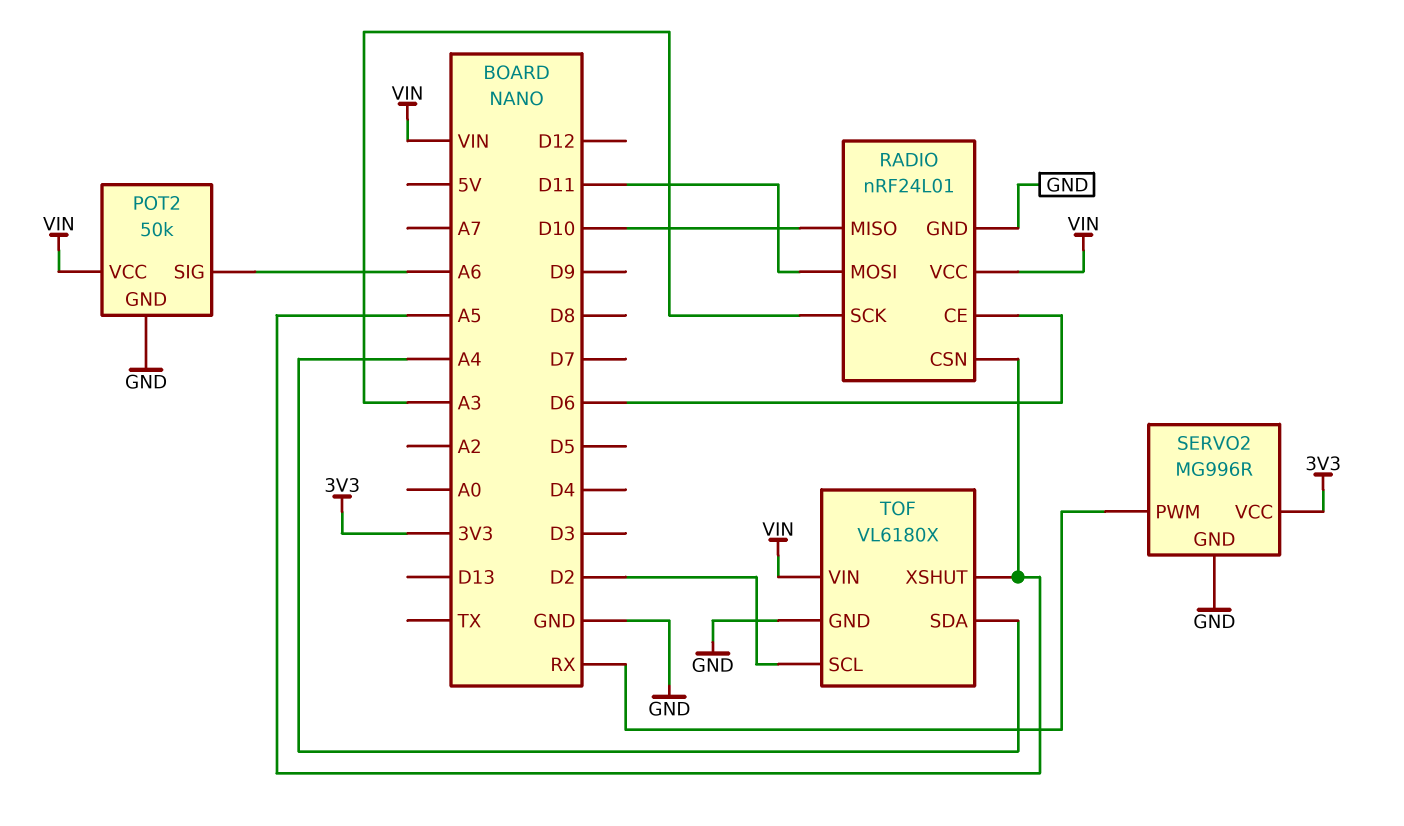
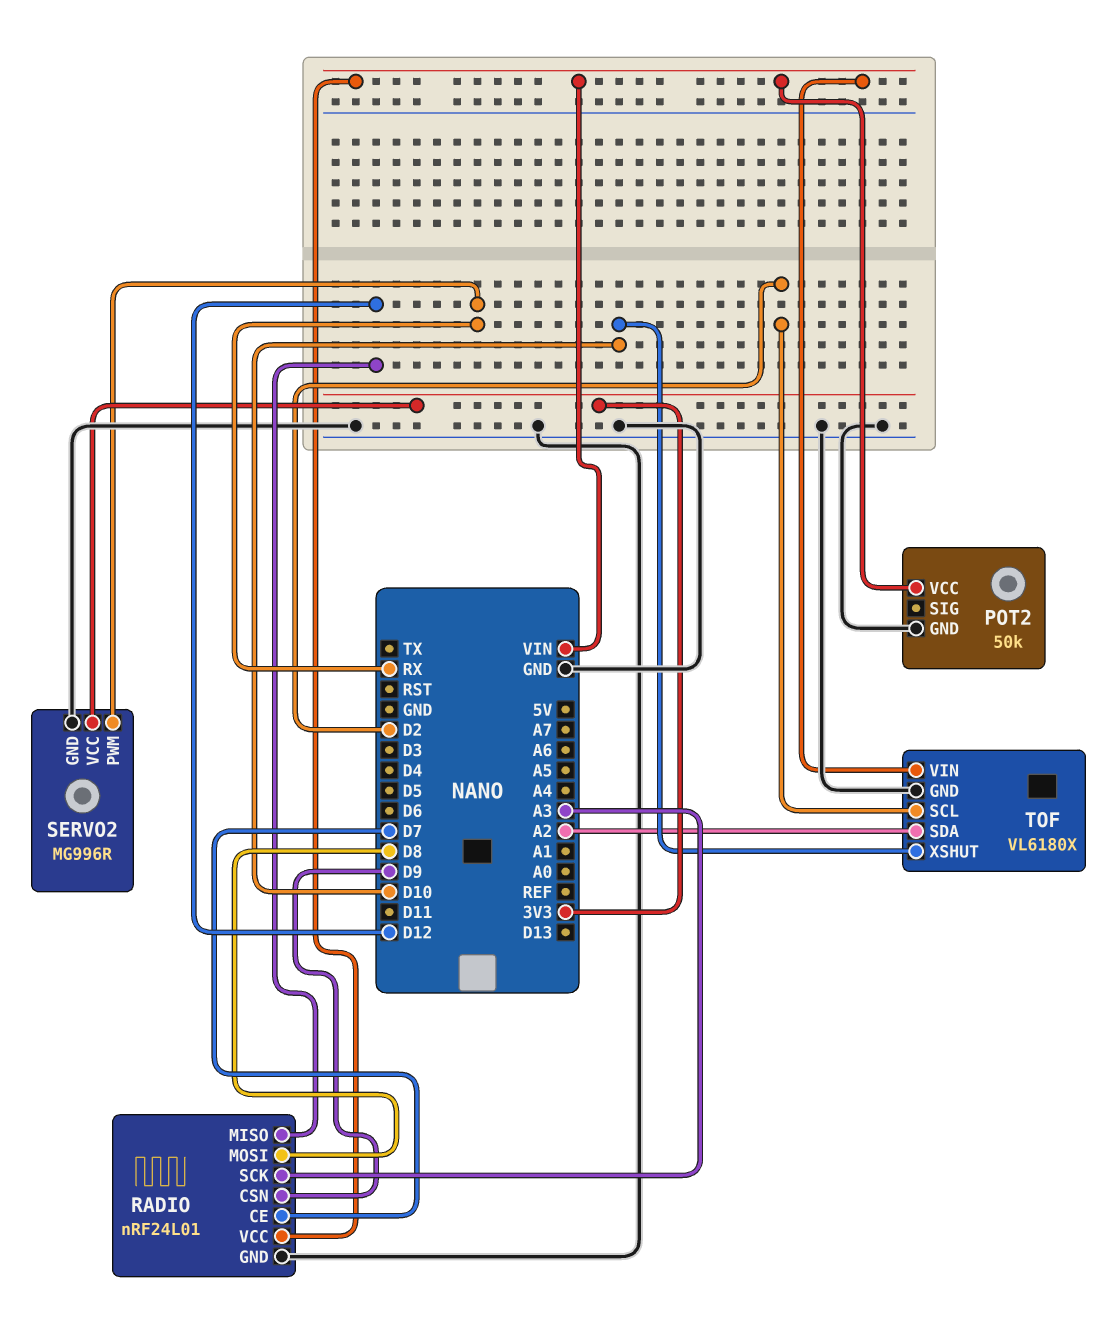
POT2 pin SIG: A6 -> none
RADIO pin CE: D6 -> D7
RADIO pin CSN: A5 -> D9
RADIO pin MISO: D10 -> D12
RADIO pin MOSI: D11 -> D8
TOF pin SDA: A4 -> A2
TOF pin XSHUT: A5 -> D10

